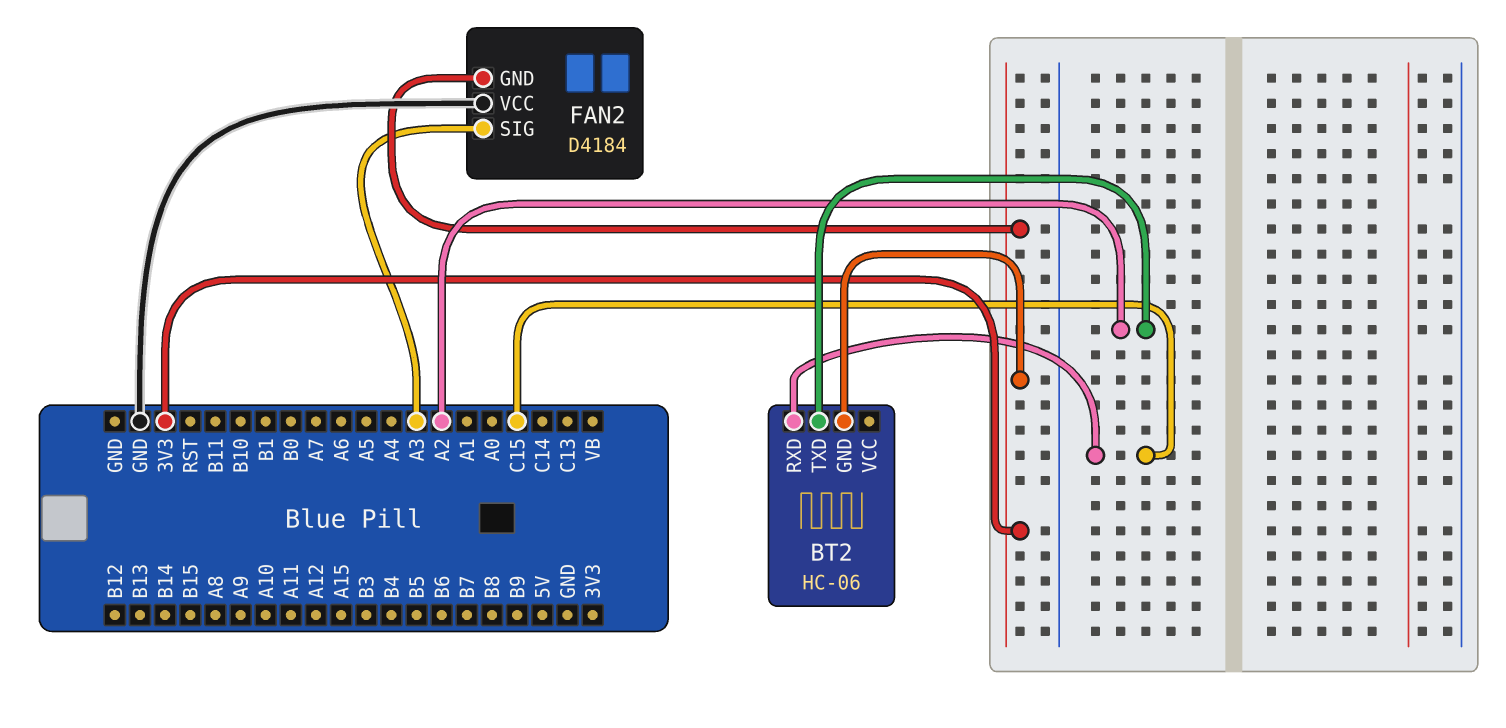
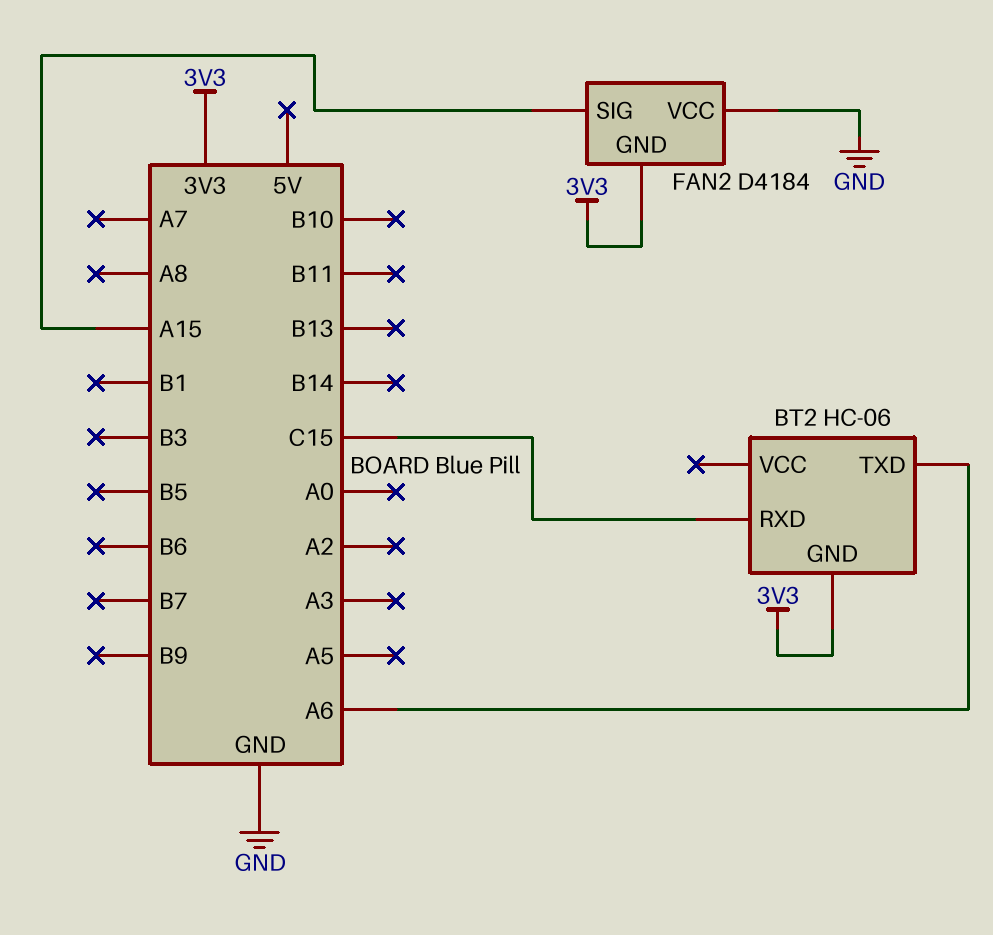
BT2 pin TXD: A2 -> A6
FAN2 pin SIG: A3 -> A15

